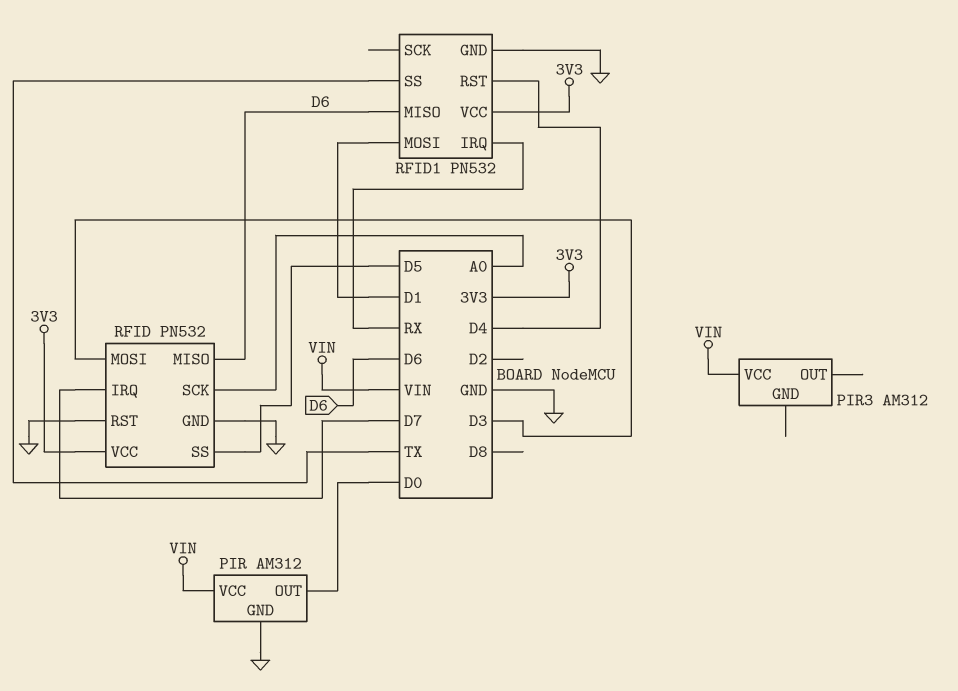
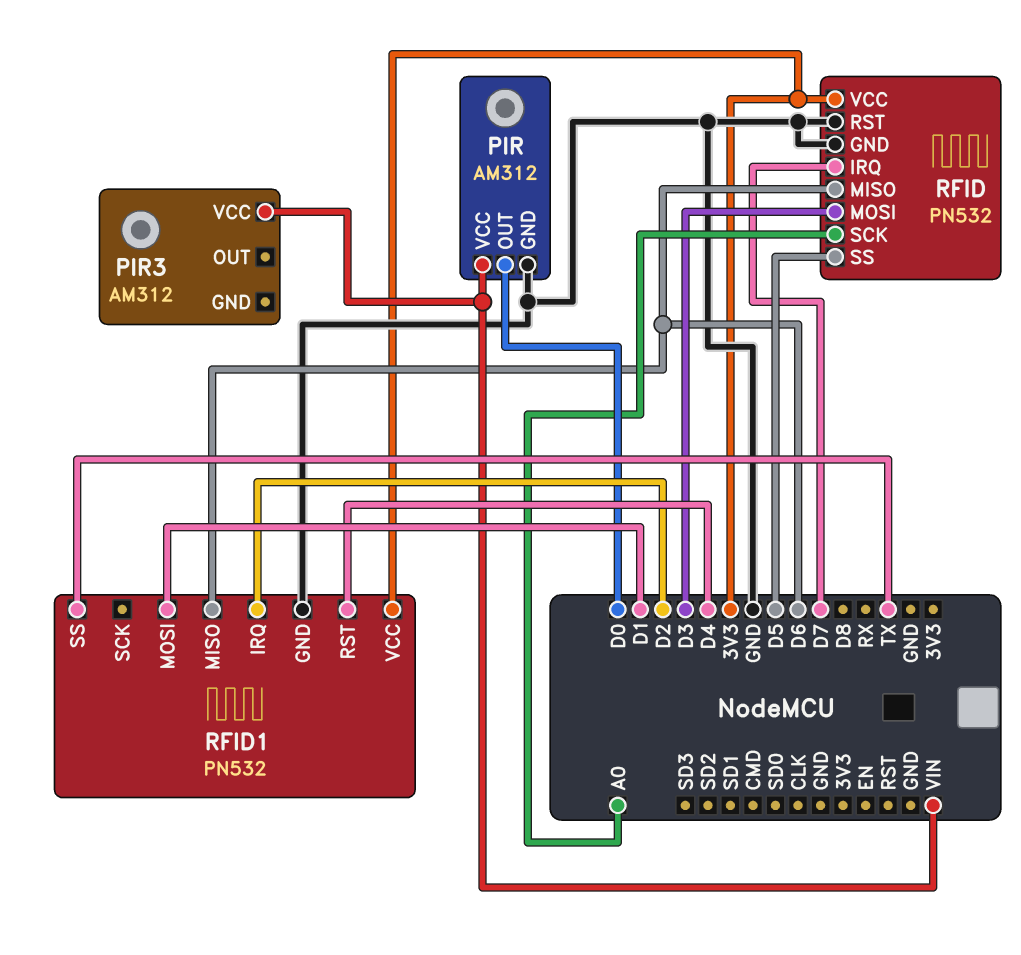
RFID1 pin IRQ: RX -> D2

